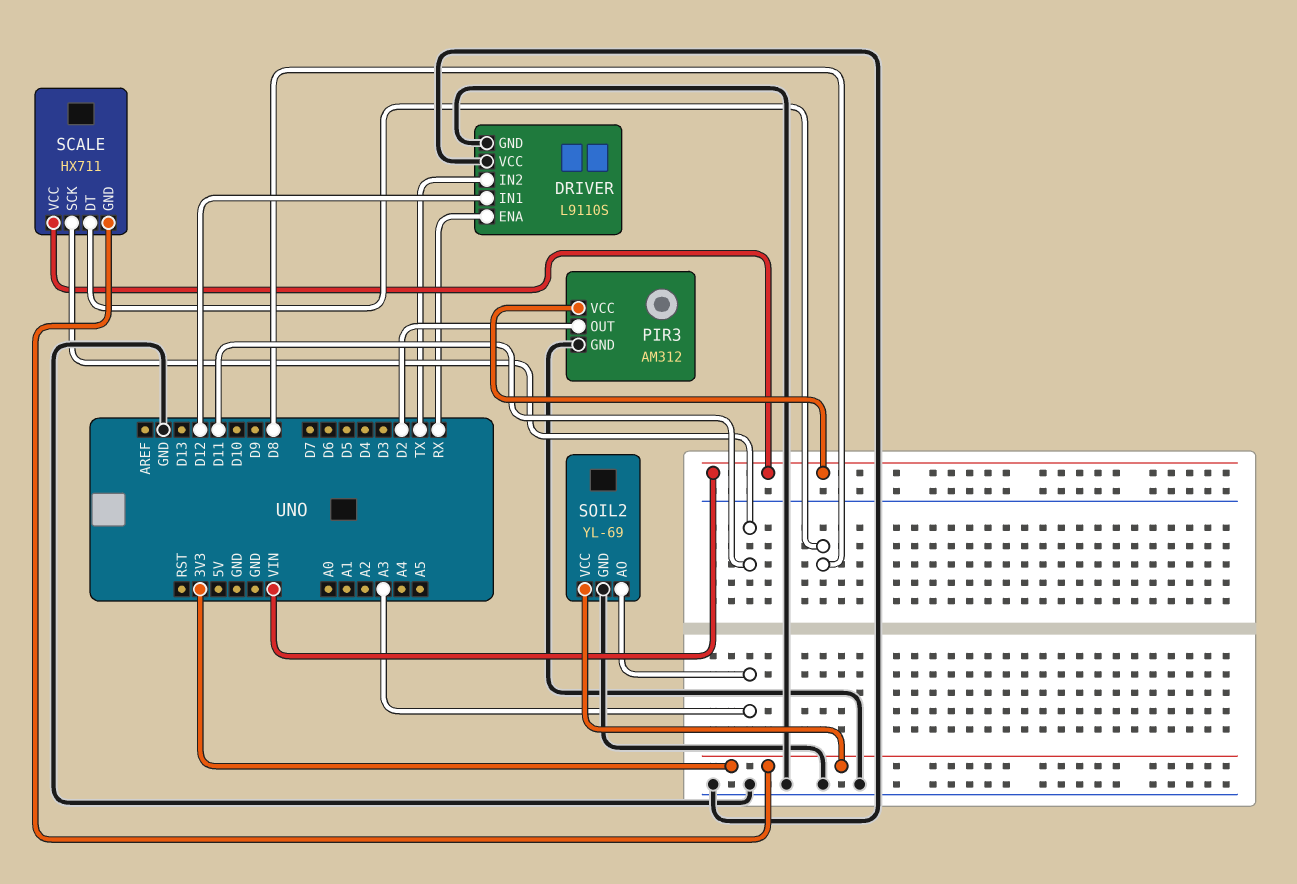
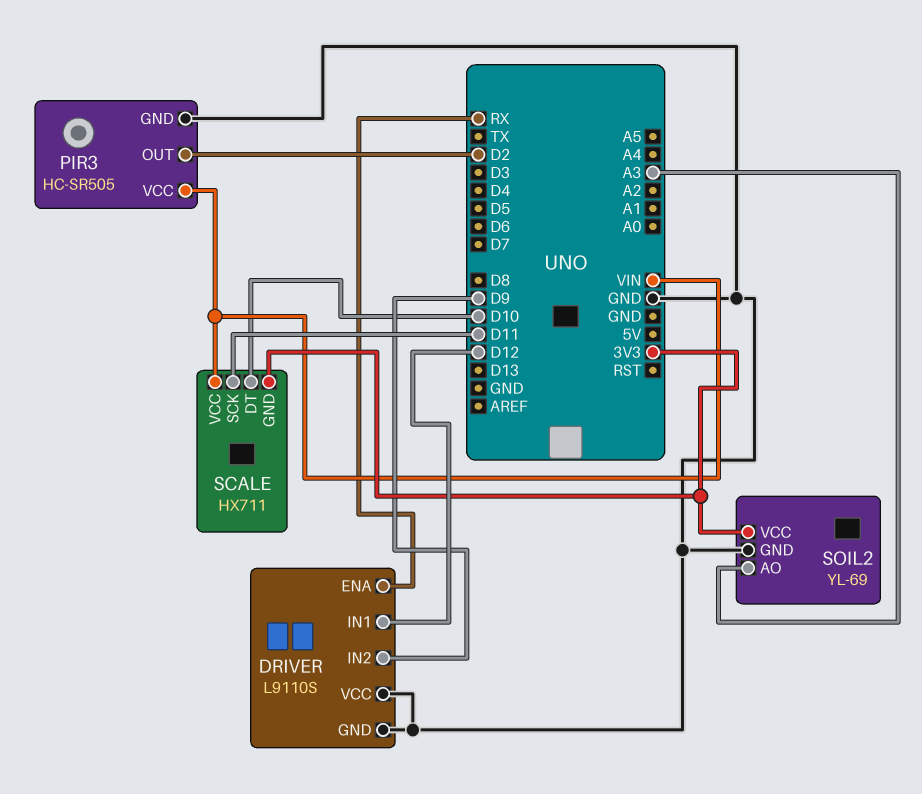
DRIVER pin IN2: TX -> D9
PIR3: AM312 -> HC-SR505
SCALE pin DT: D8 -> D10

